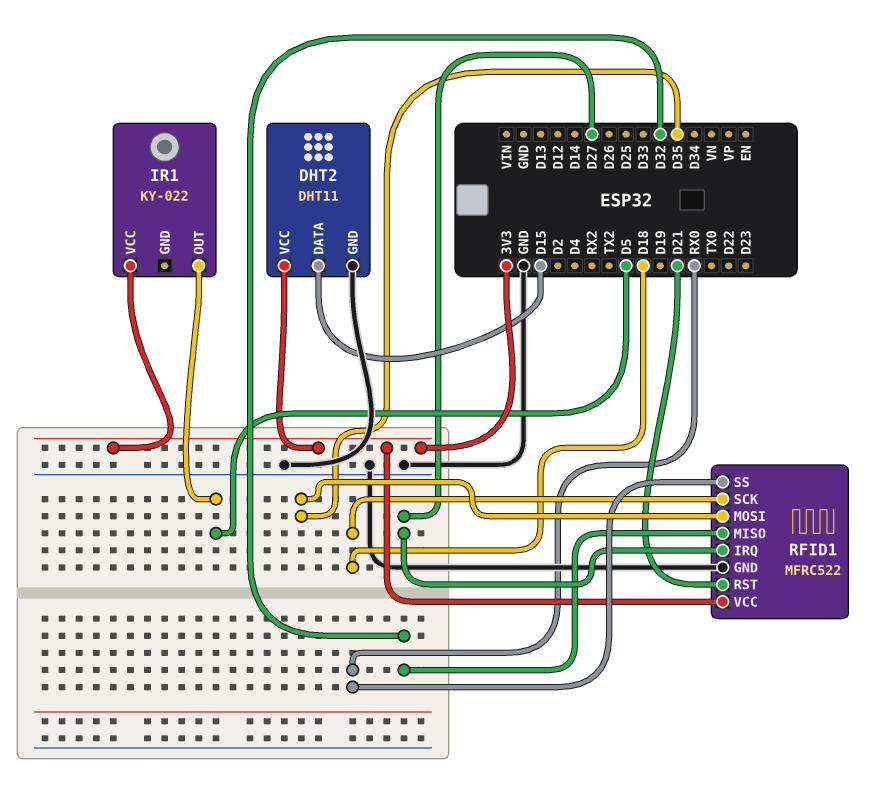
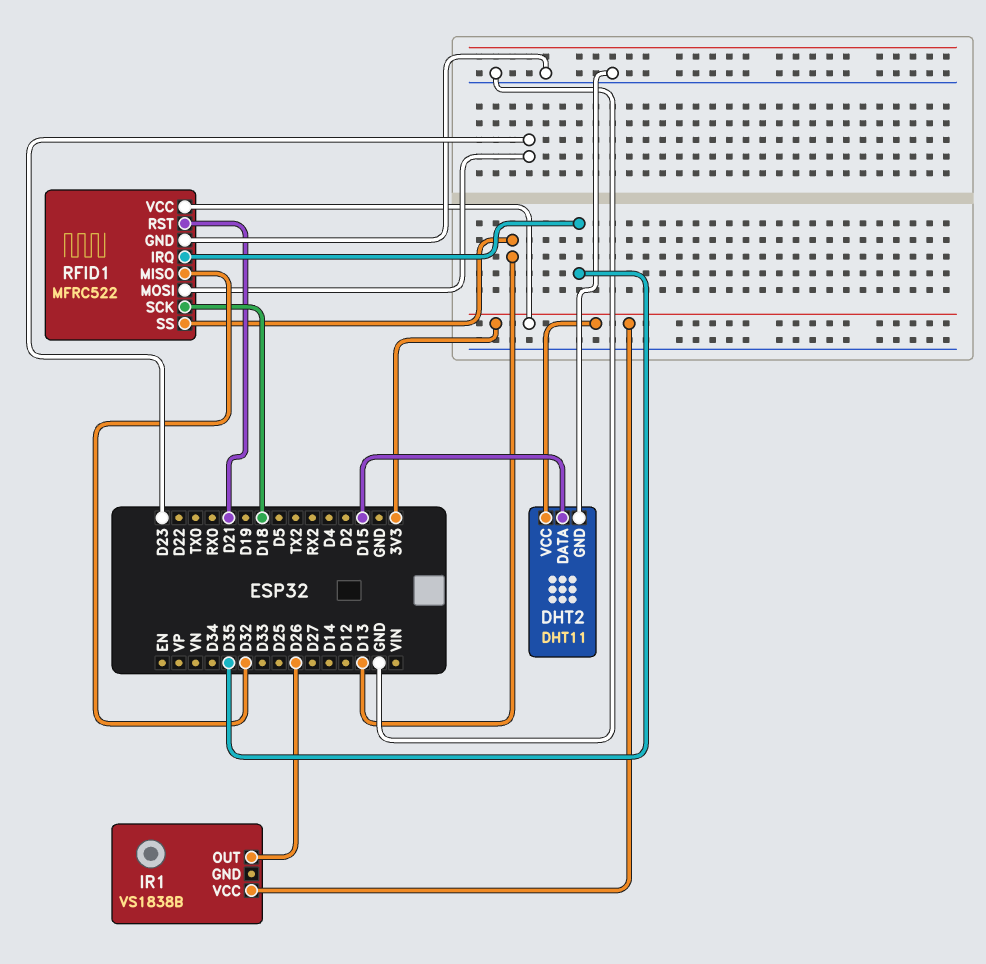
IR1: KY-022 -> VS1838B
IR1 pin OUT: D5 -> D26
RFID1 pin IRQ: D27 -> D35
RFID1 pin MOSI: D35 -> D23
RFID1 pin SS: RX0 -> D13

